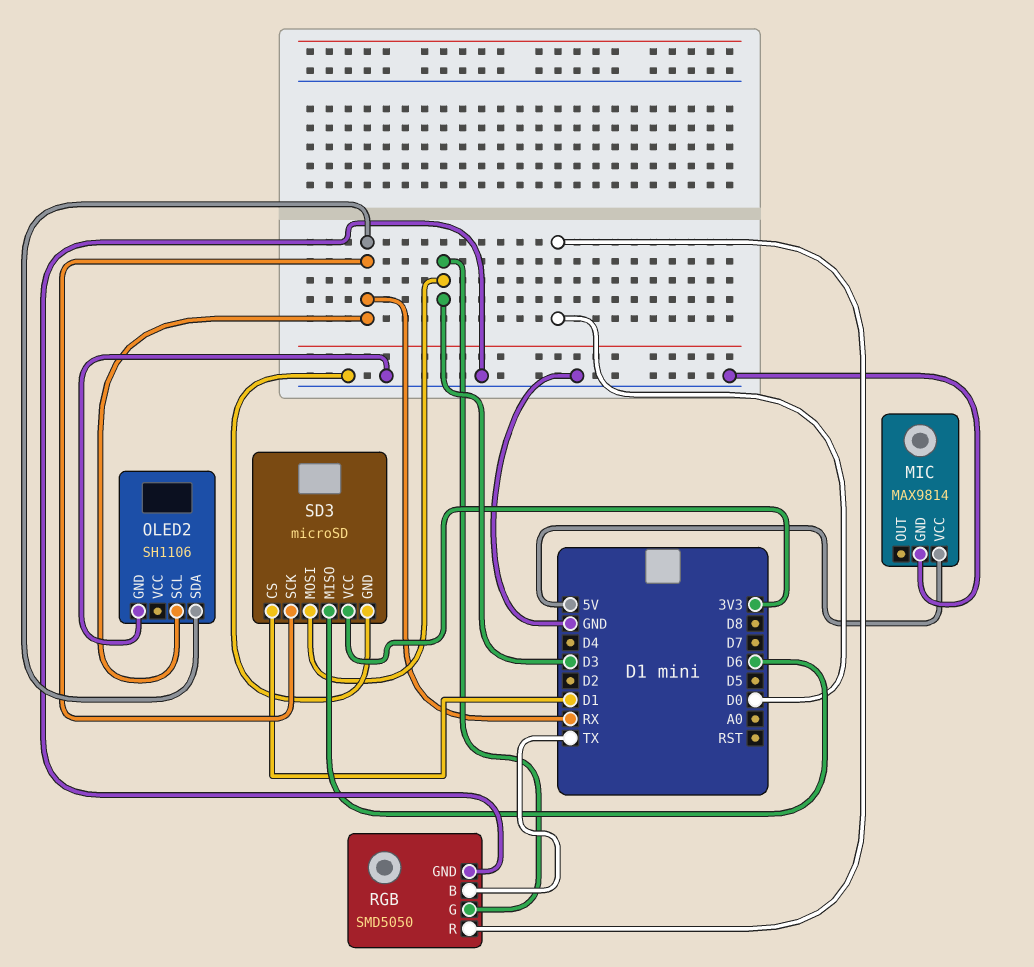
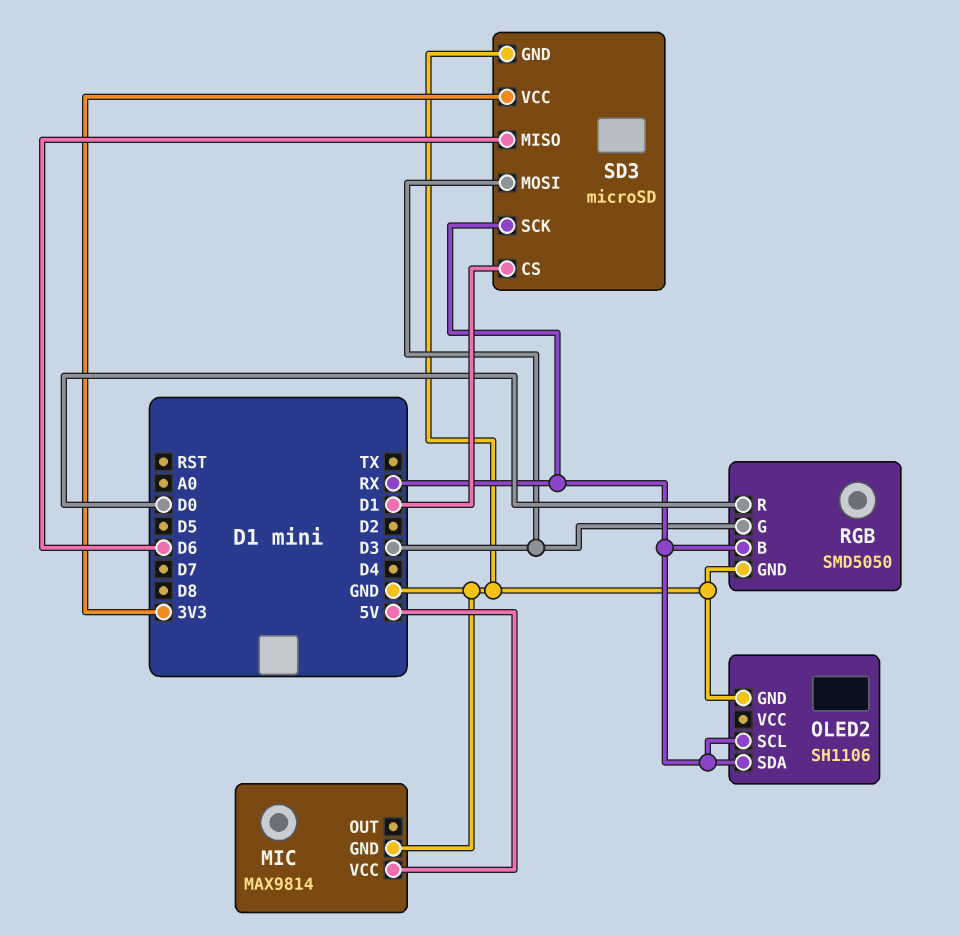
RGB pin B: TX -> RX

